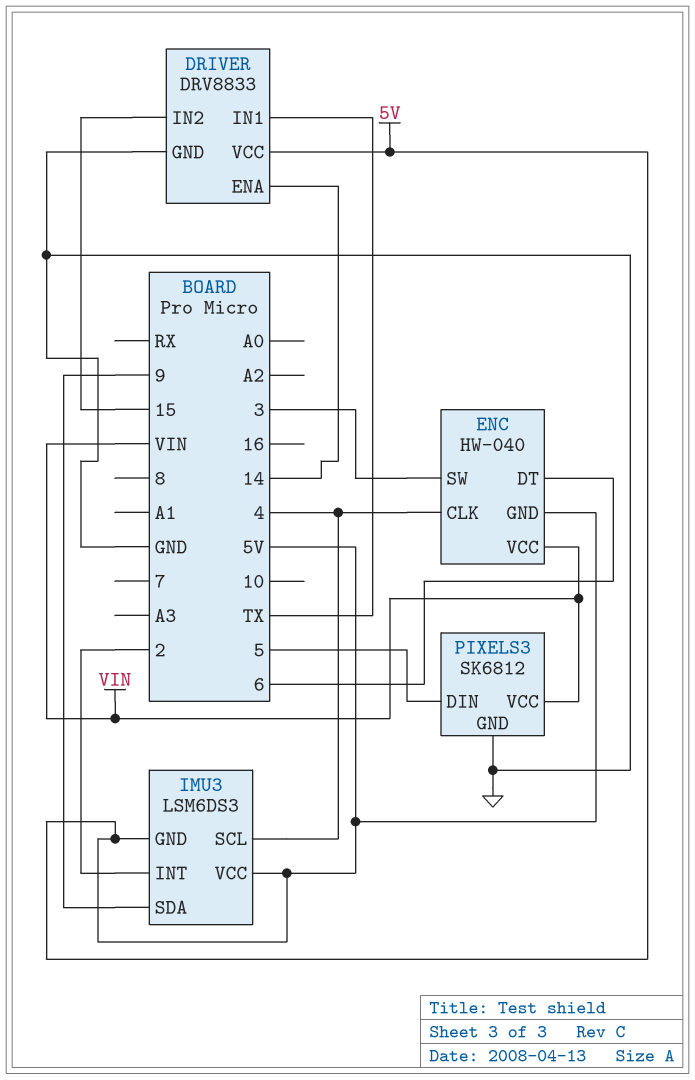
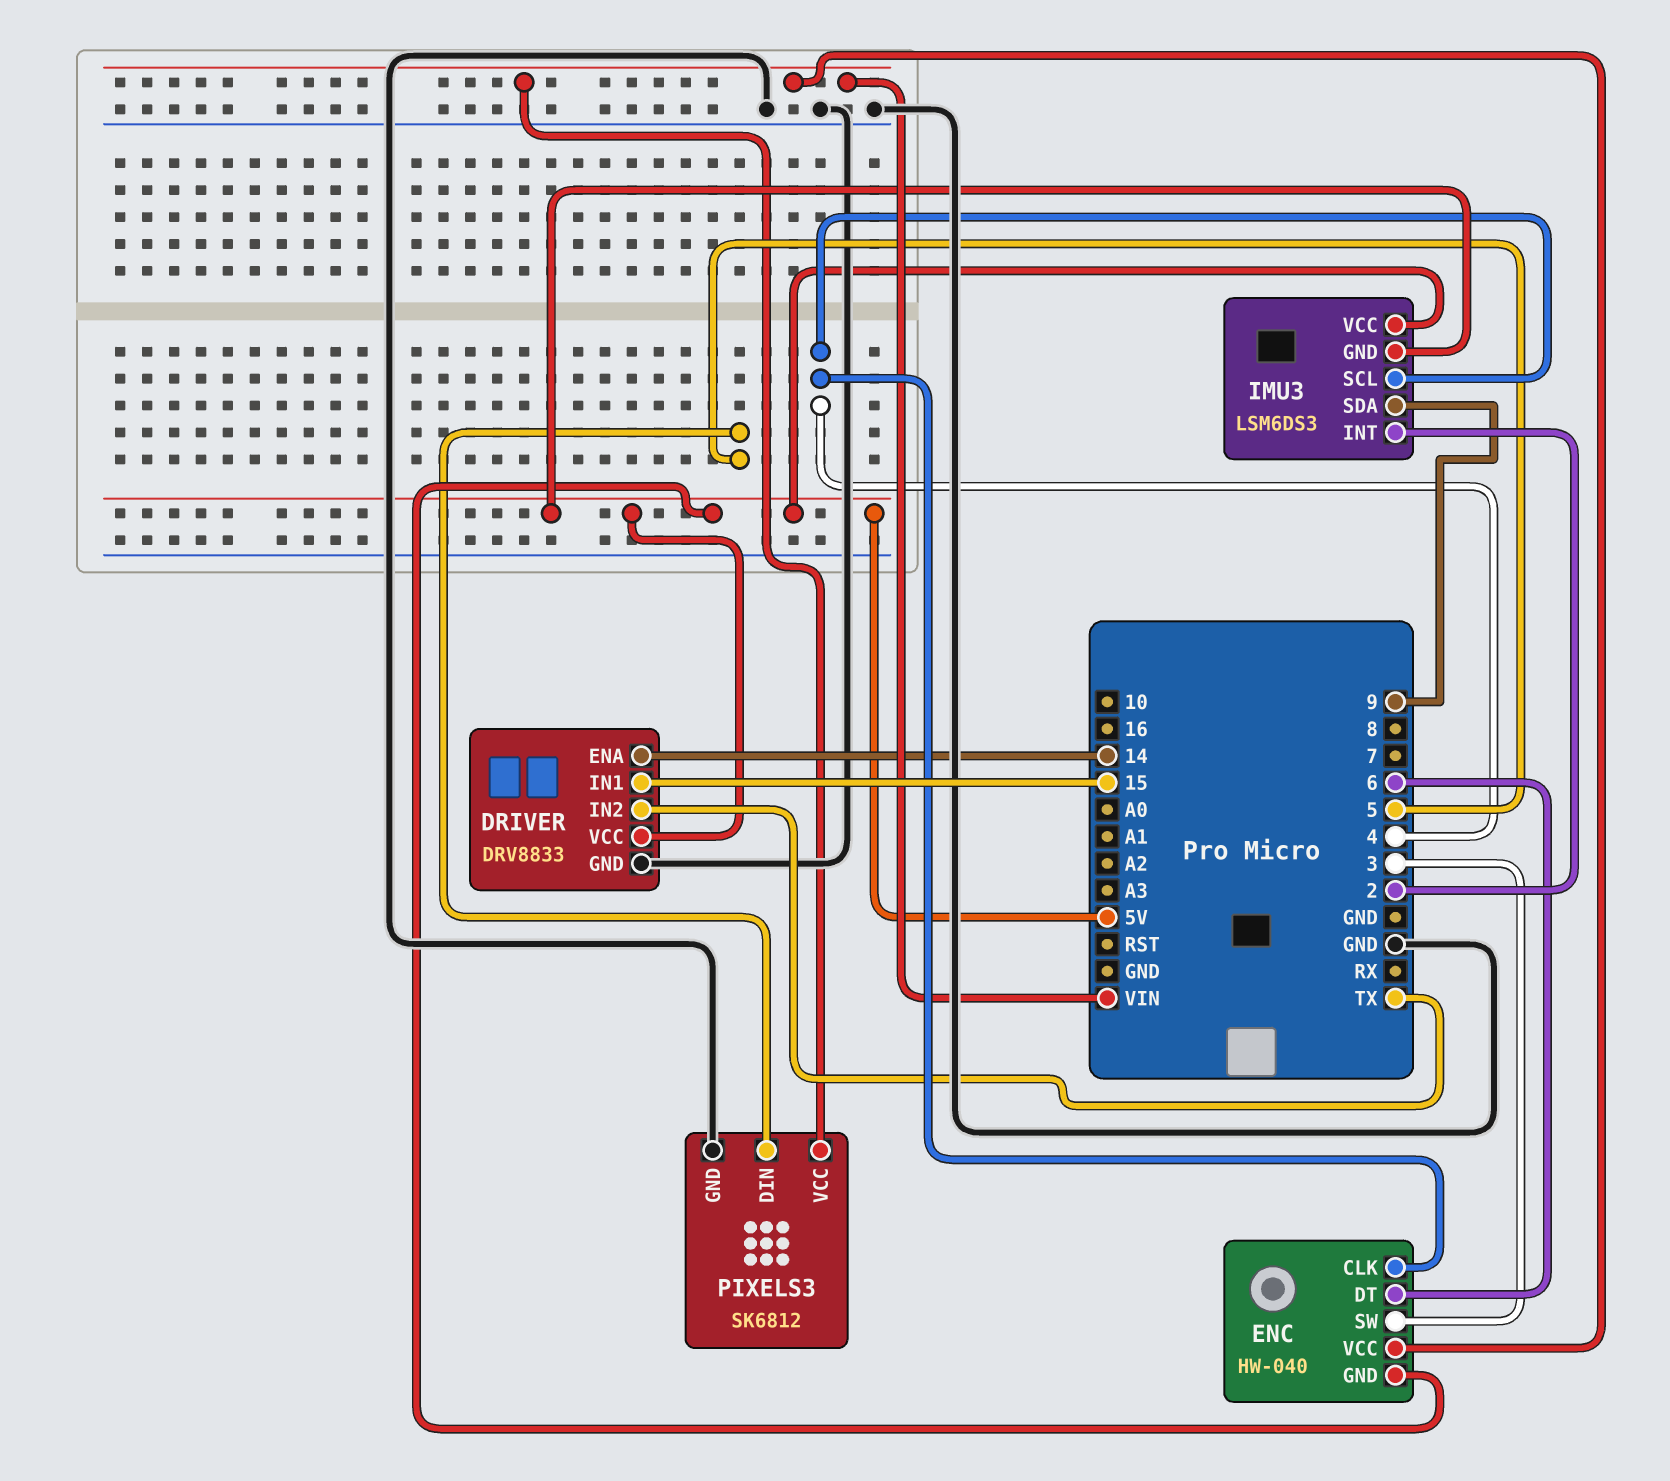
DRIVER pin IN1: TX -> 15
DRIVER pin IN2: 15 -> TX

